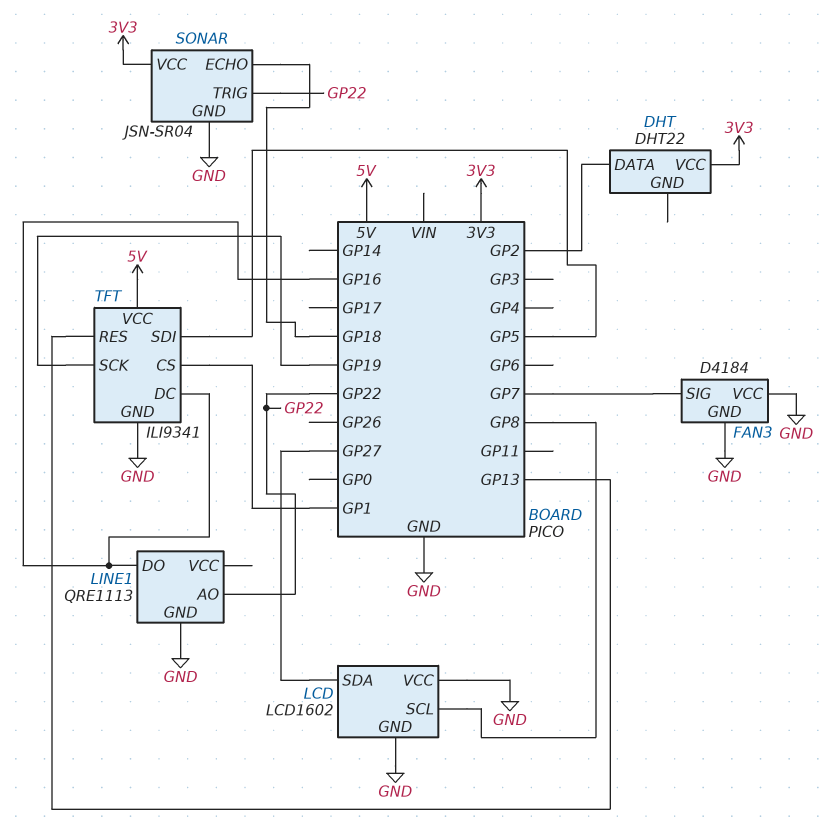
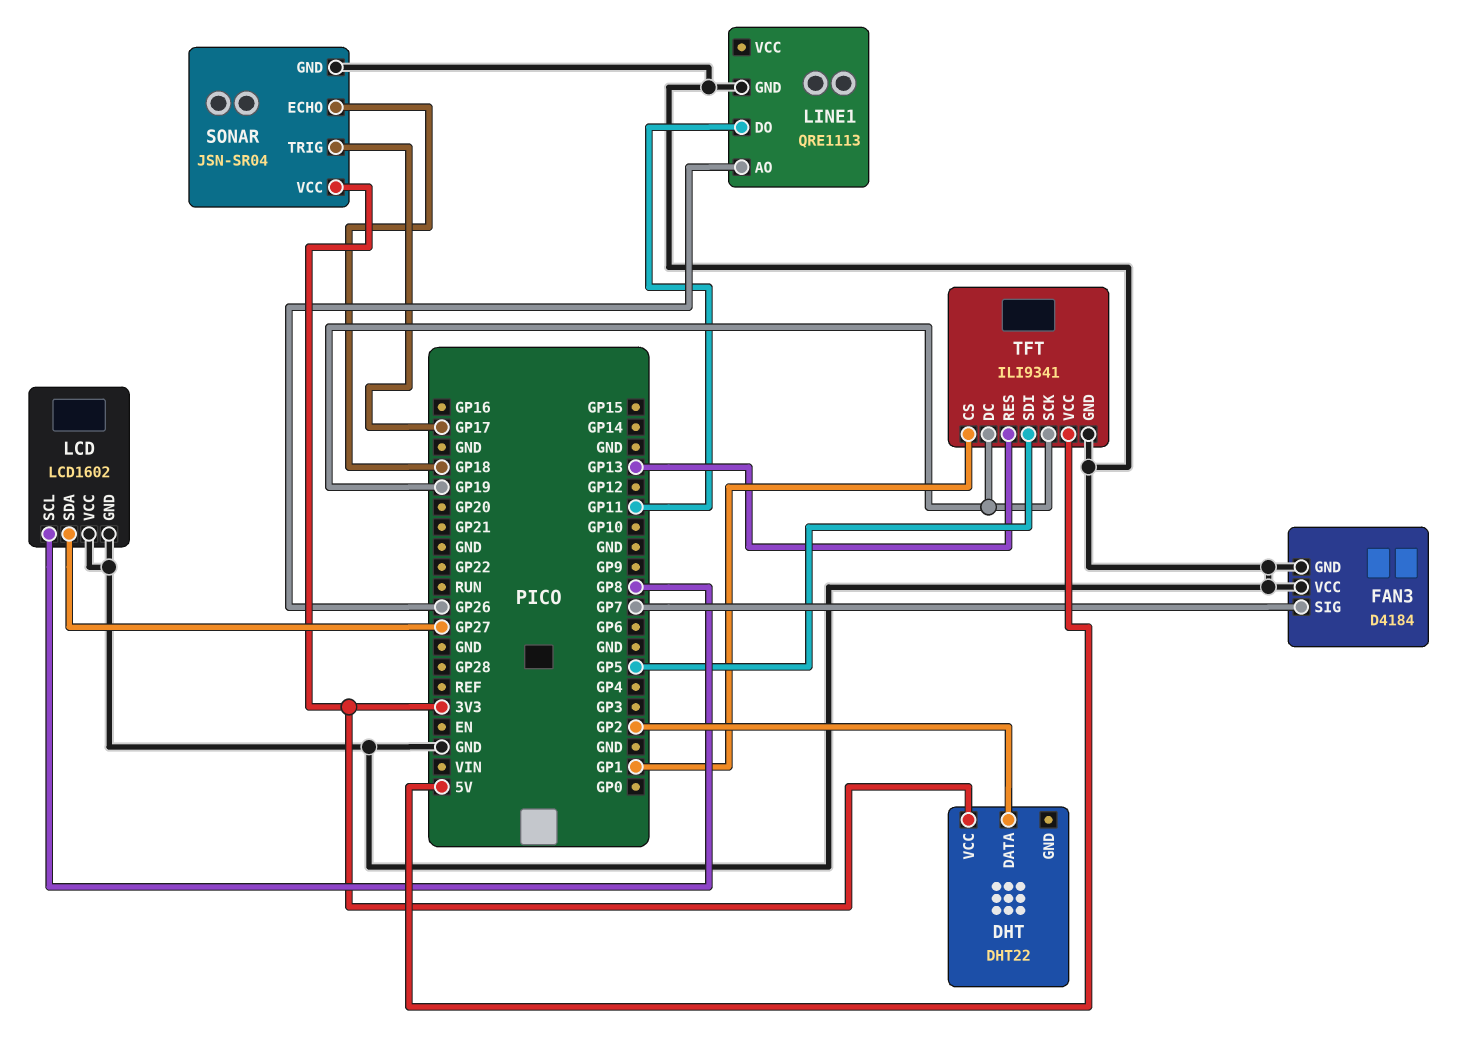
LINE1 pin AO: GP22 -> GP26
LINE1 pin DO: GP16 -> GP11
SONAR pin TRIG: GP22 -> GP17
TFT pin DC: GP16 -> GP19

